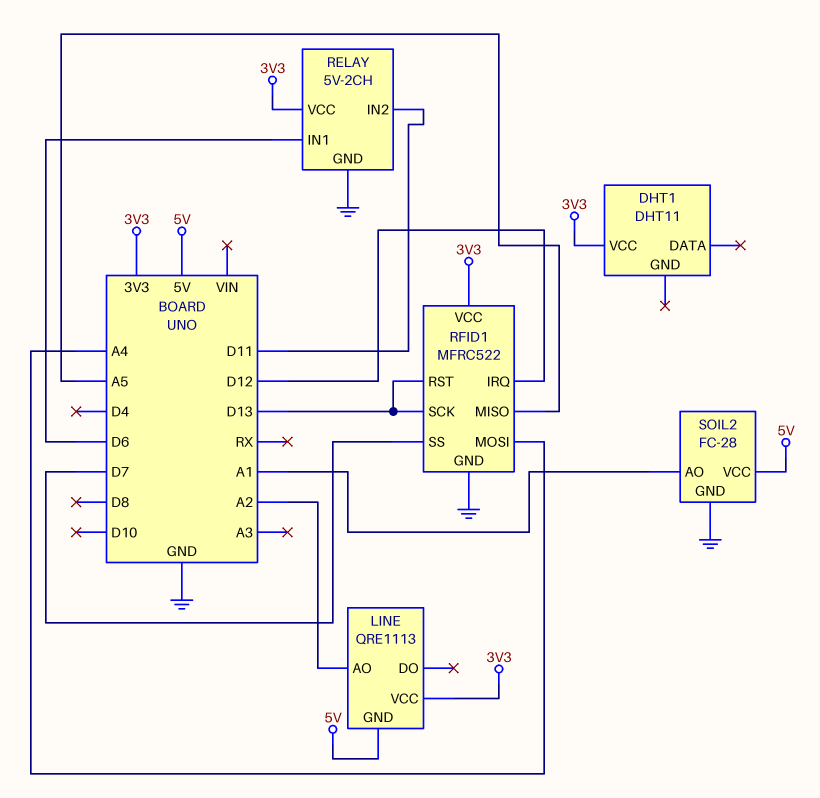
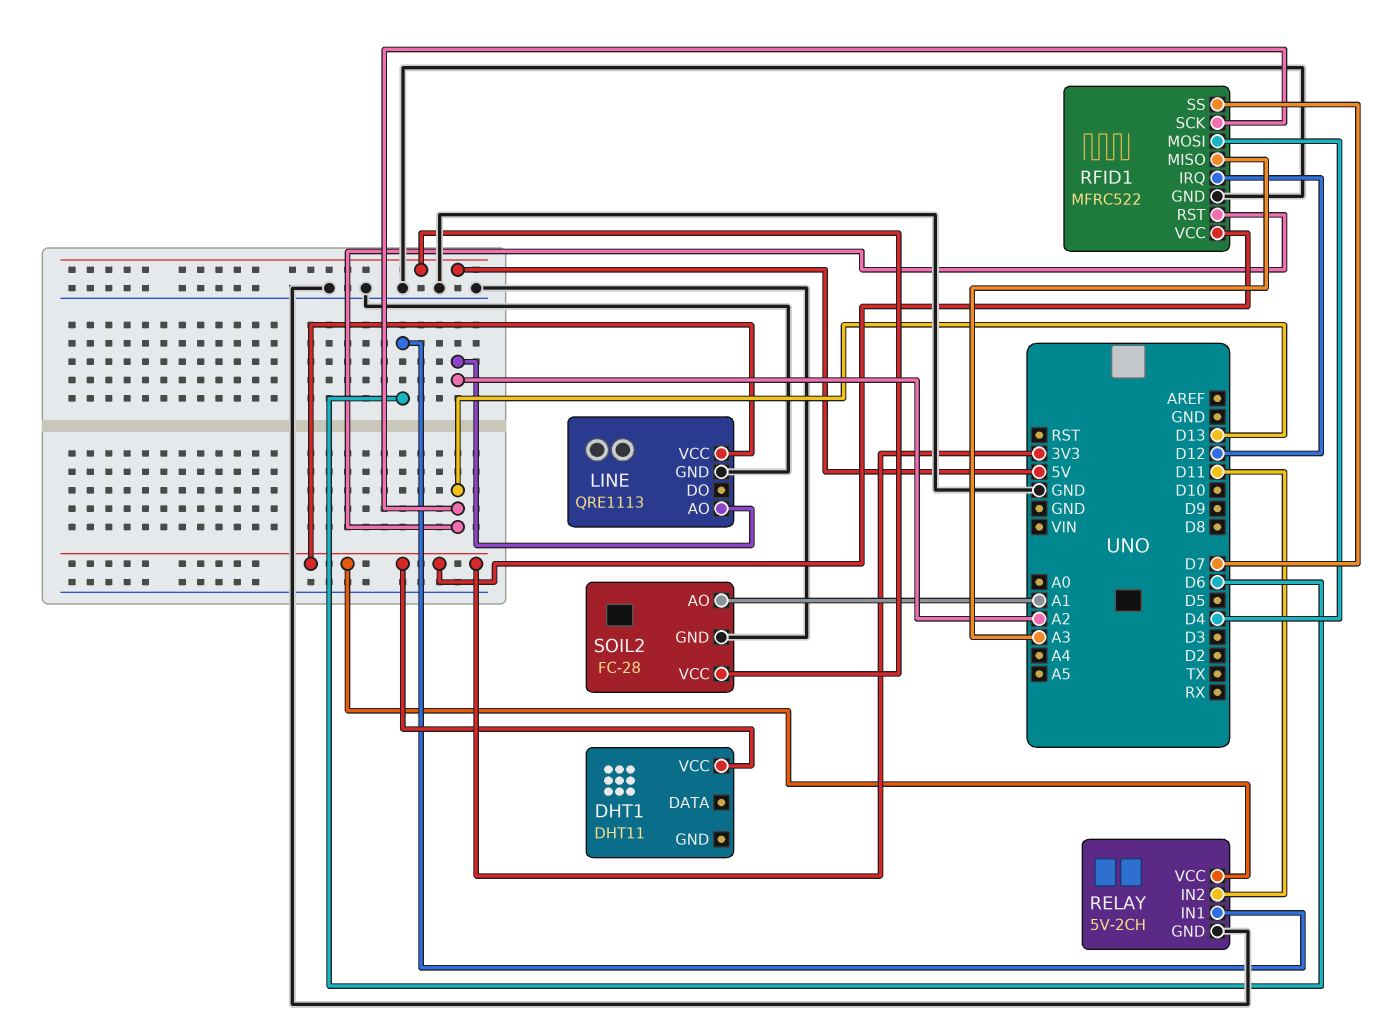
LINE pin GND: 5V -> GND
RFID1 pin MISO: A5 -> A3
RFID1 pin MOSI: A4 -> D4

